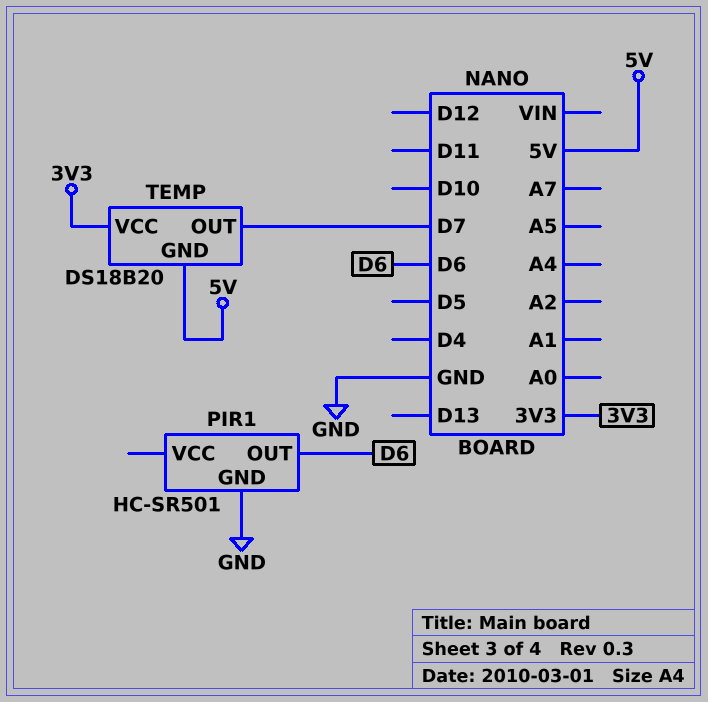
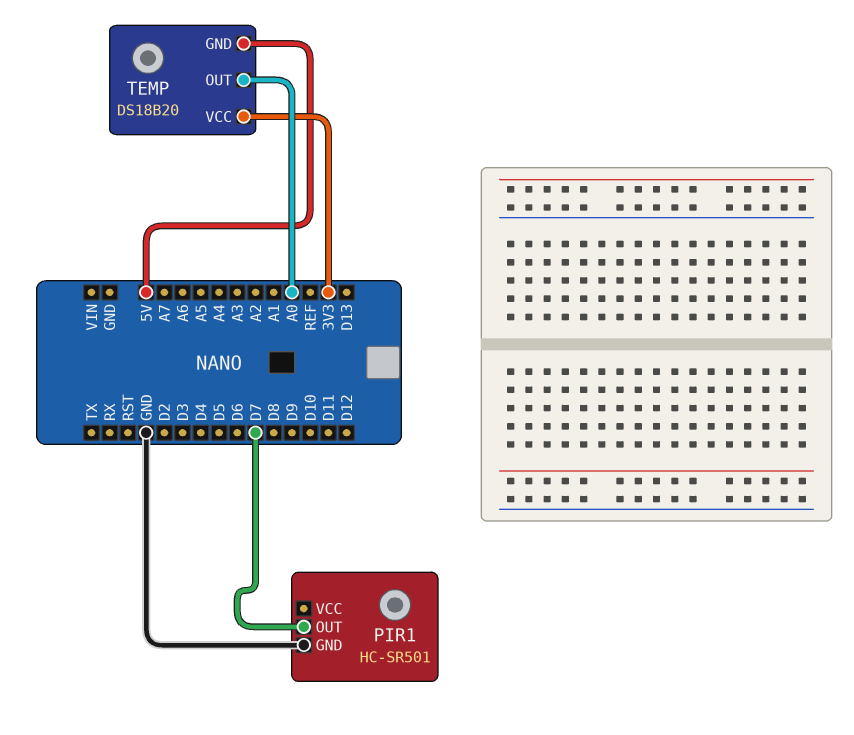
PIR1 pin OUT: D6 -> D7
TEMP pin OUT: D7 -> A0

